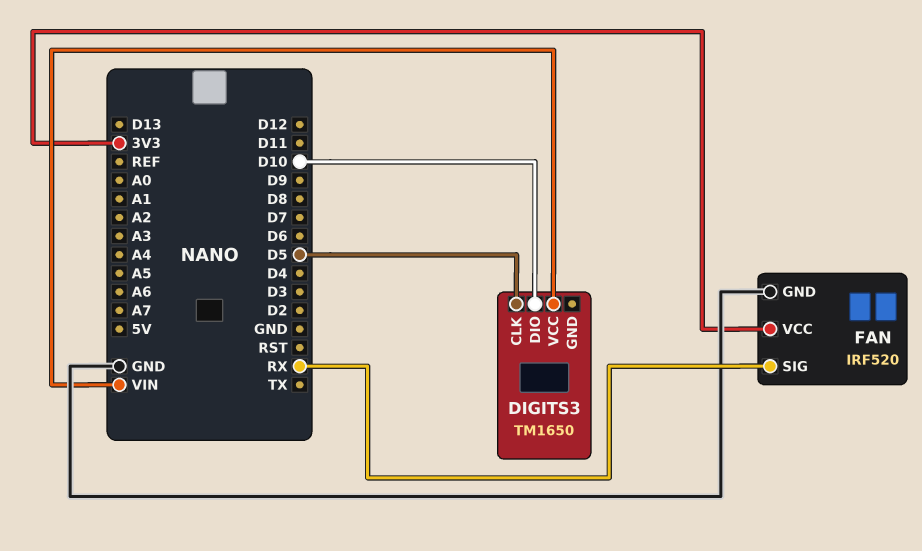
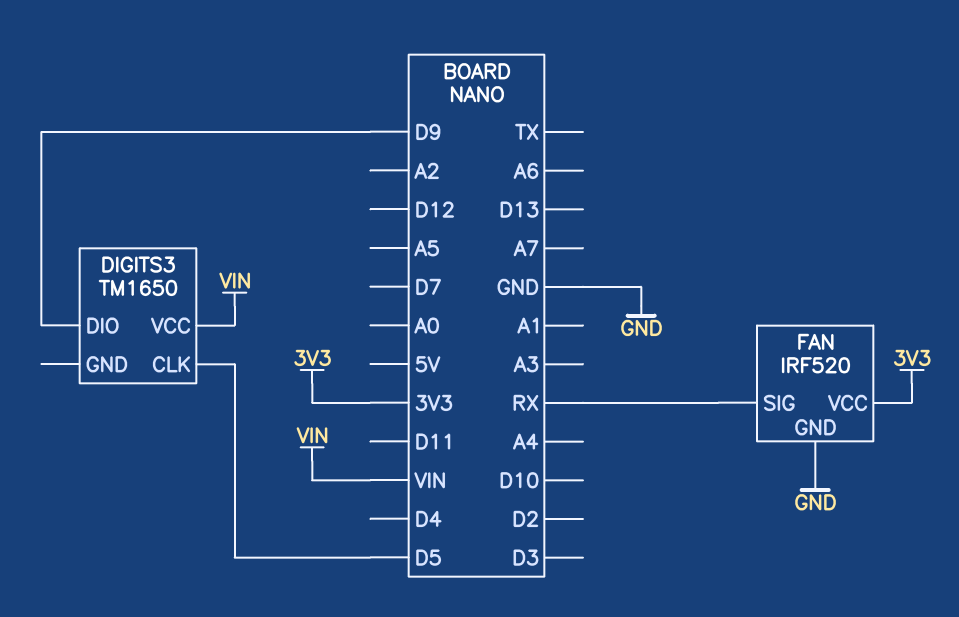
DIGITS3 pin DIO: D10 -> D9

